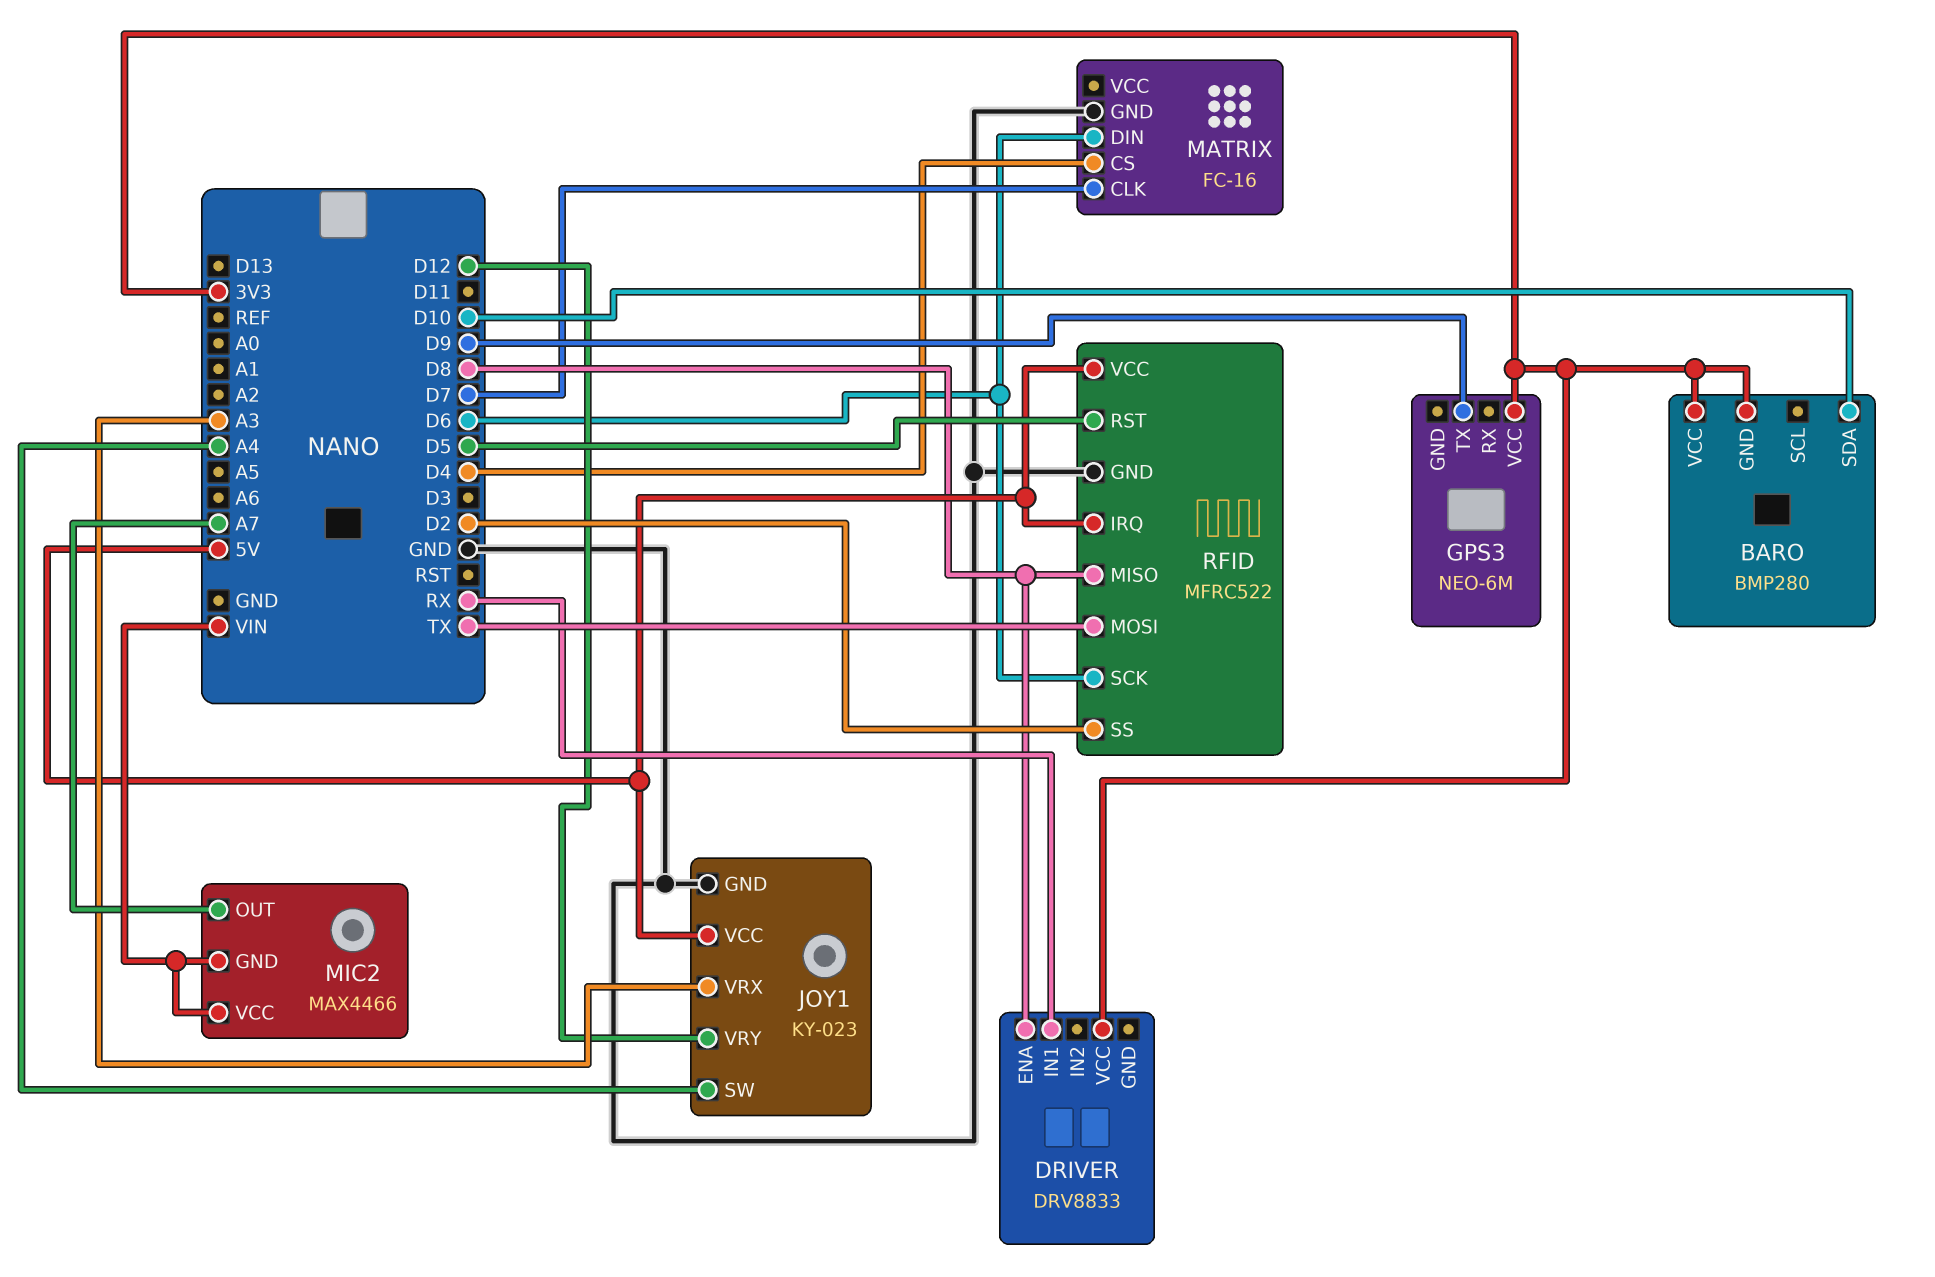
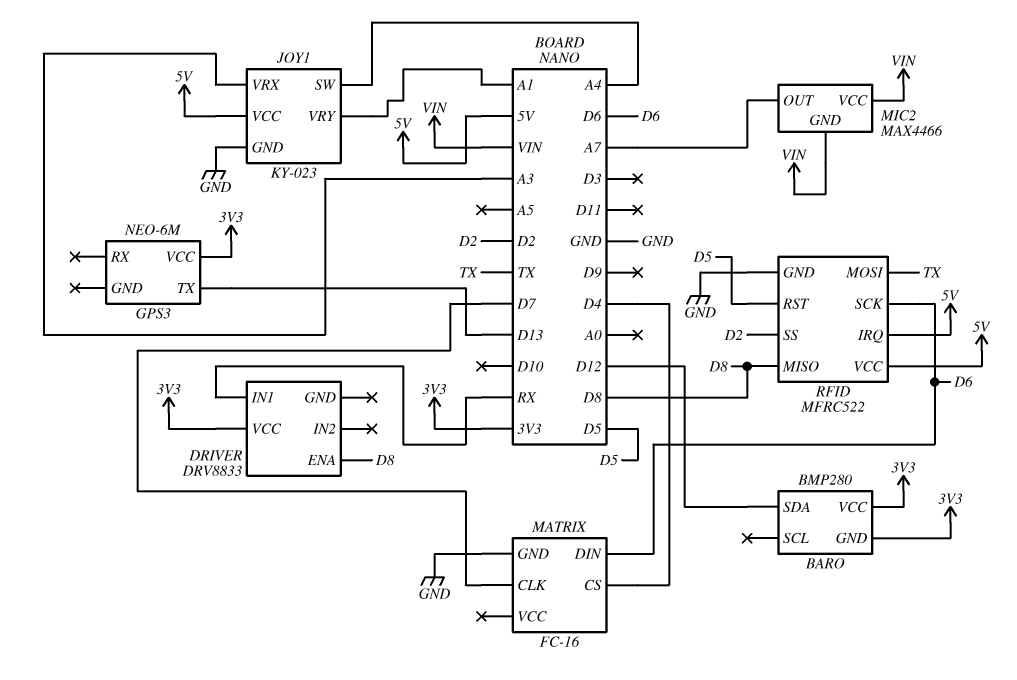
BARO pin SDA: D10 -> D12
GPS3 pin TX: D9 -> D13
JOY1 pin VRY: D12 -> A1

